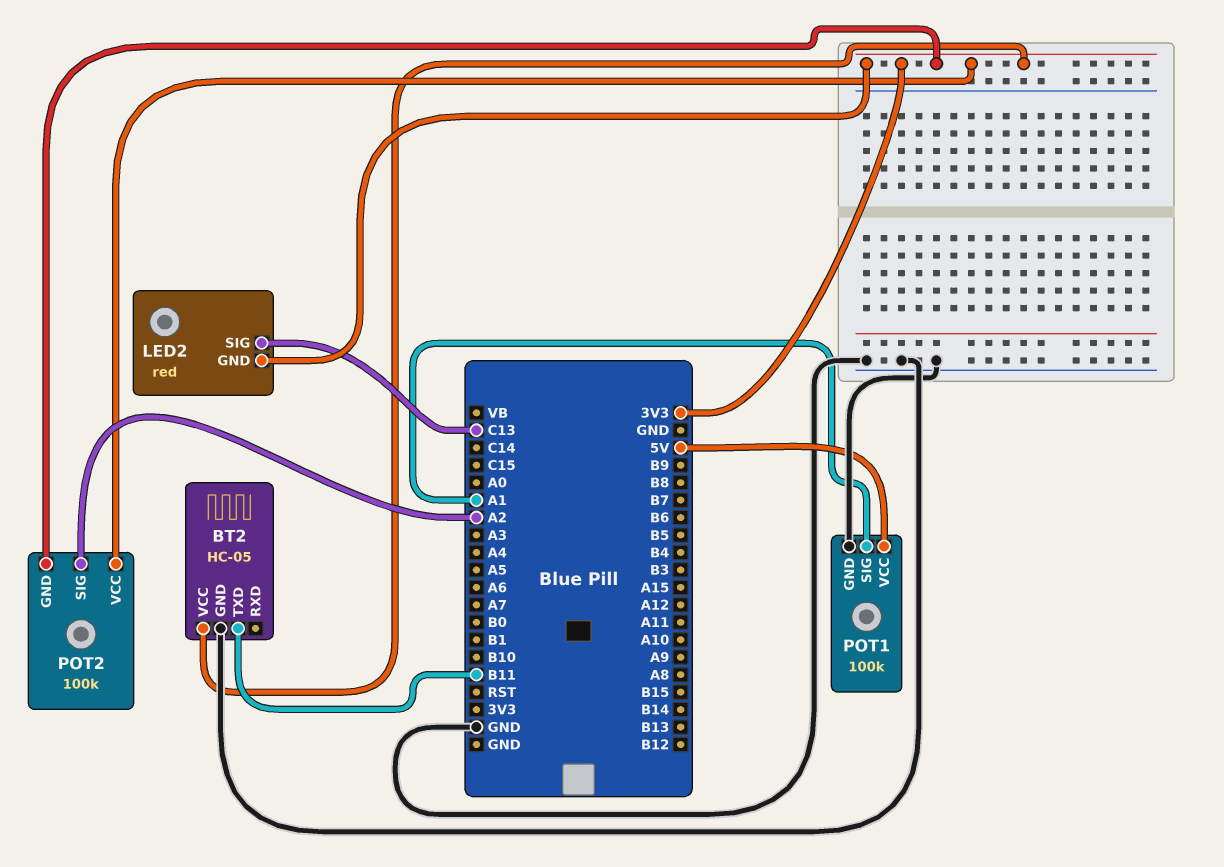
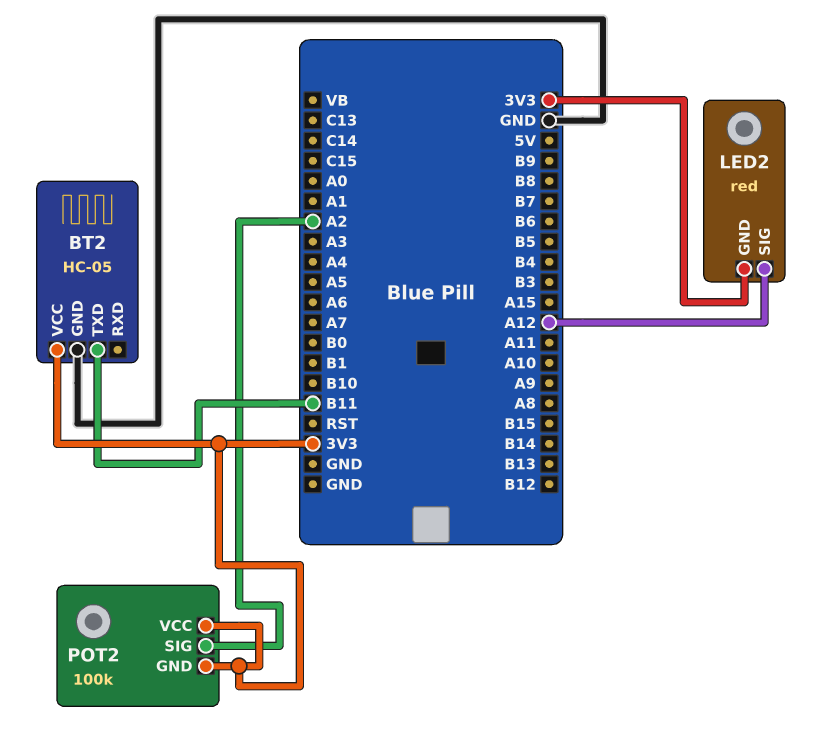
LED2 pin SIG: C13 -> A12
POT1: 100k -> none
POT1 pin GND: GND -> none
POT1 pin SIG: A1 -> none
POT1 pin VCC: 5V -> none

